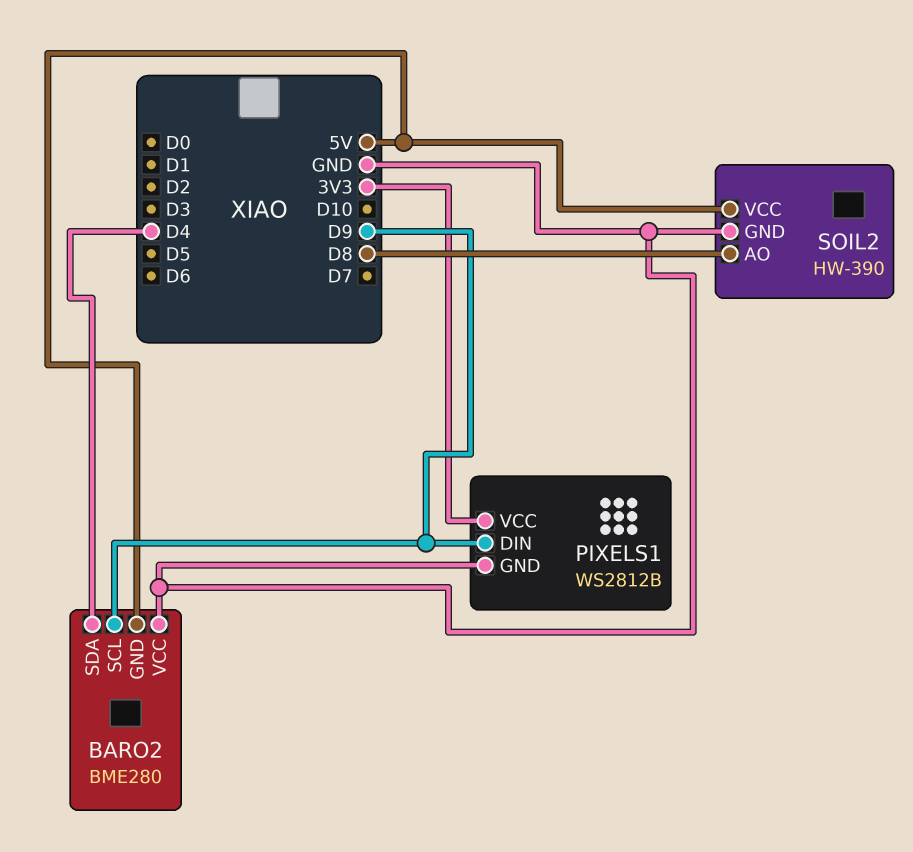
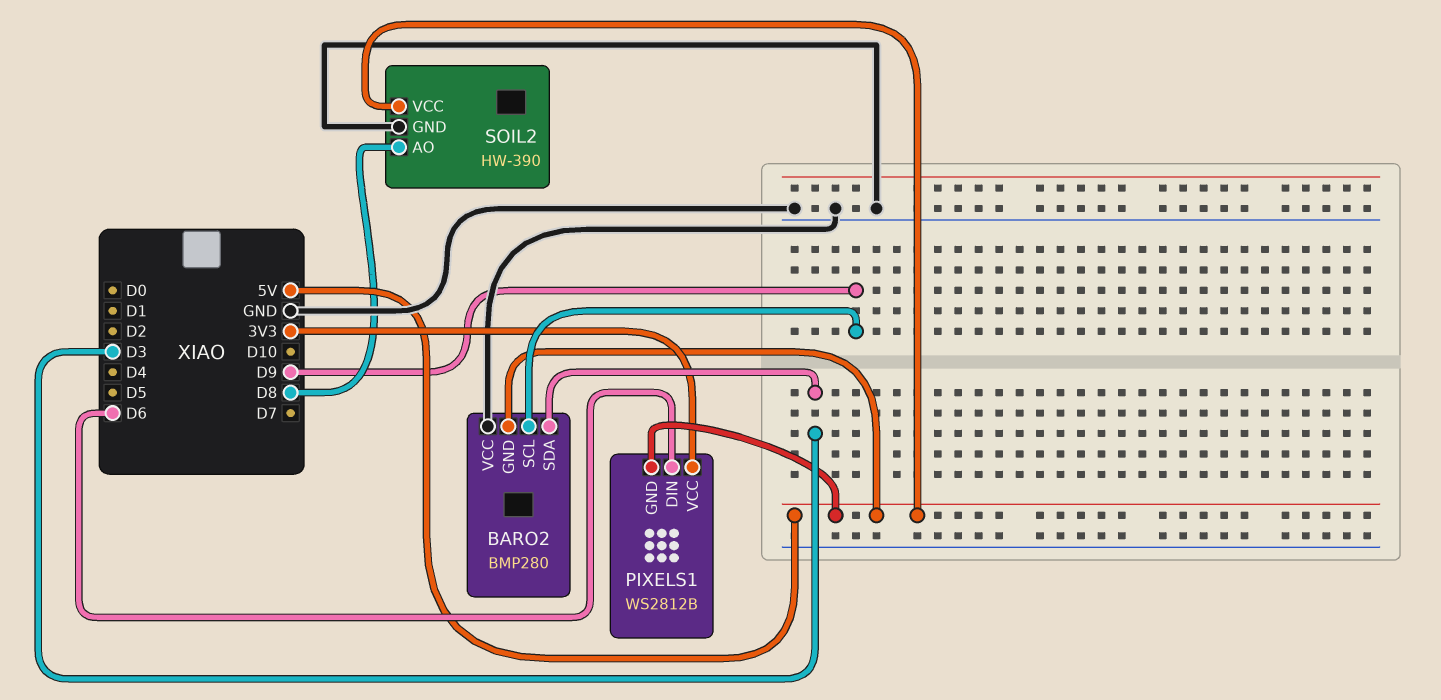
BARO2: BME280 -> BMP280
BARO2 pin SDA: D4 -> D3
PIXELS1 pin DIN: D9 -> D6
PIXELS1 pin GND: GND -> 5V

